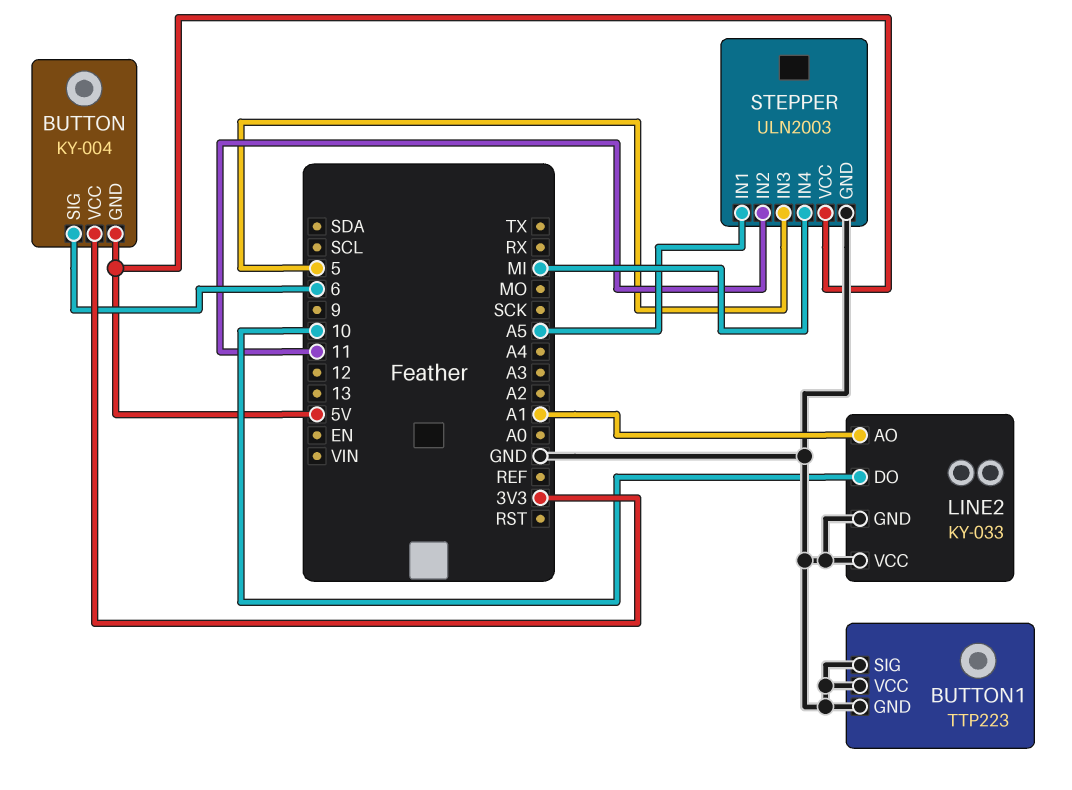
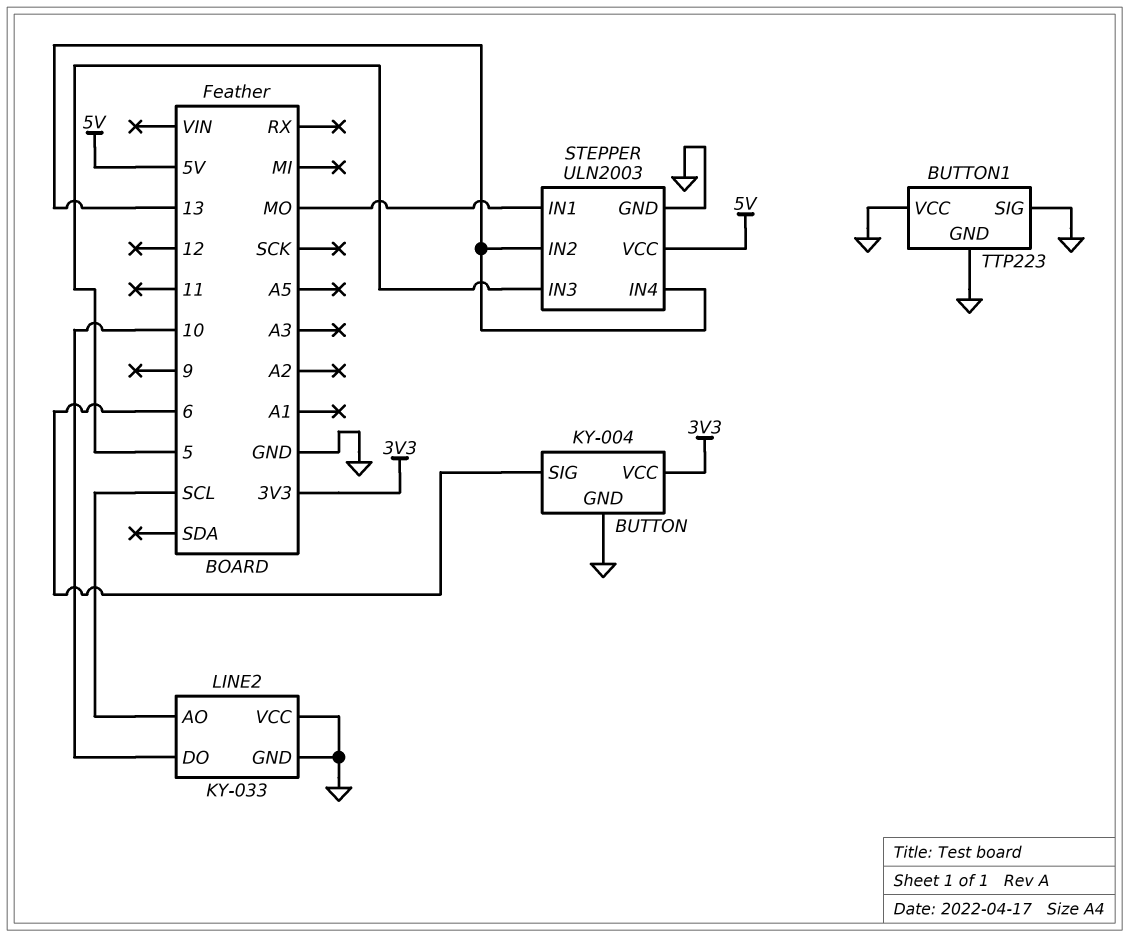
BUTTON pin GND: 5V -> GND
LINE2 pin AO: A1 -> SCL
STEPPER pin IN1: A5 -> MO
STEPPER pin IN2: 11 -> 13
STEPPER pin IN4: MI -> 13

